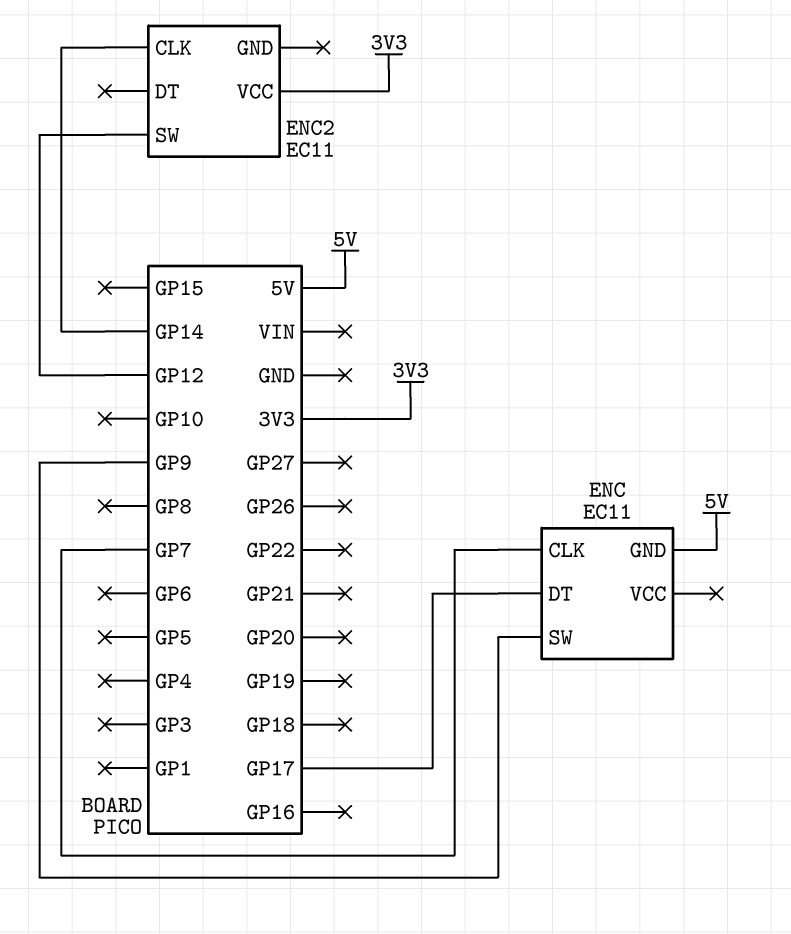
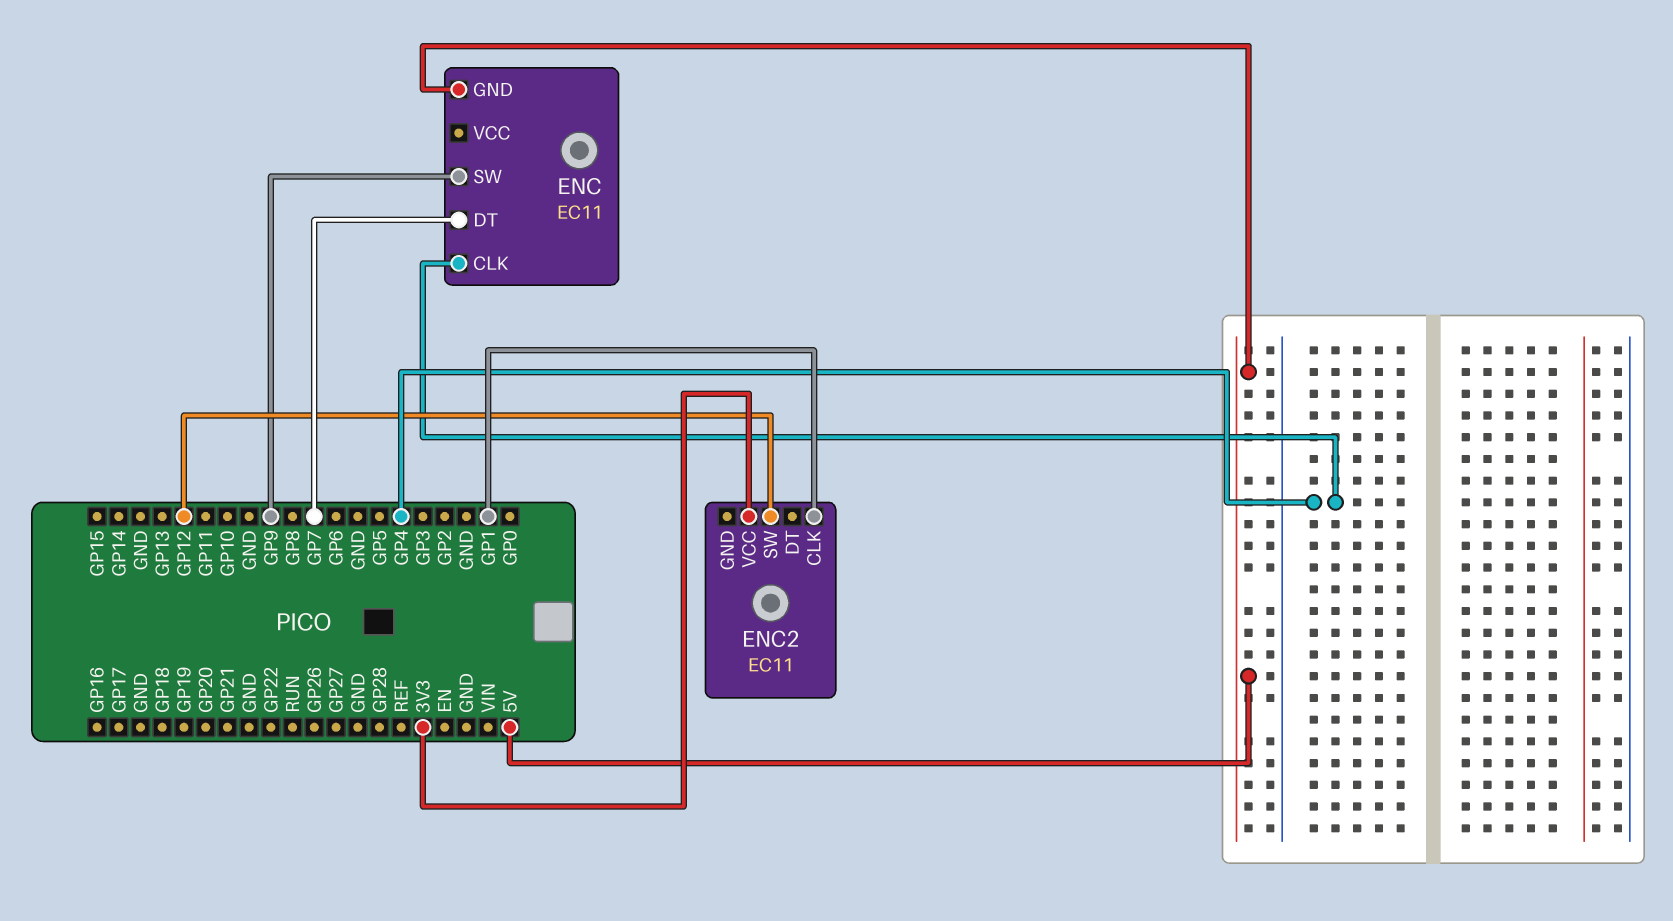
ENC pin CLK: GP7 -> GP4
ENC pin DT: GP17 -> GP7
ENC2 pin CLK: GP14 -> GP1

